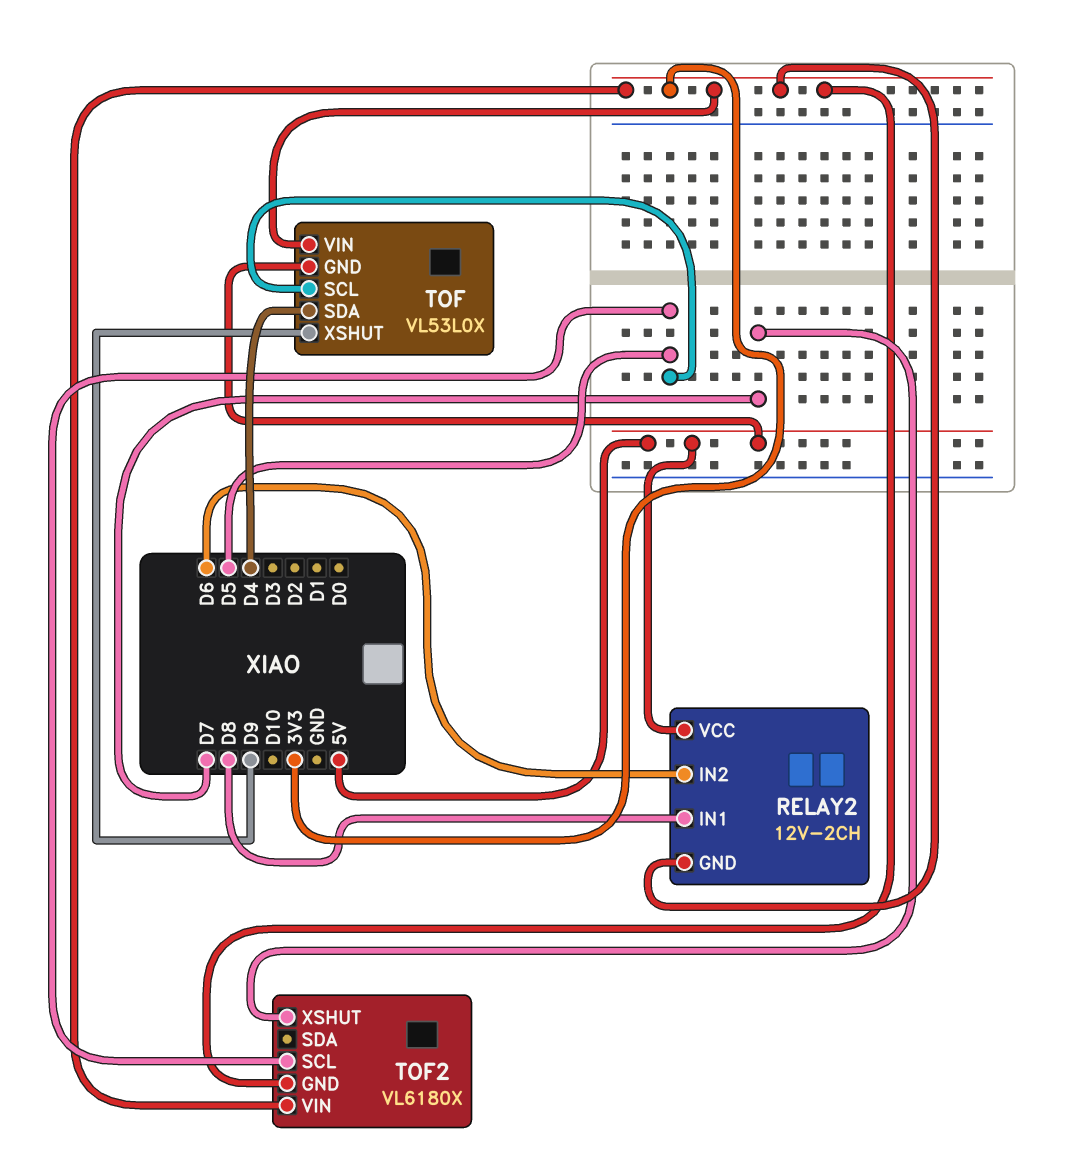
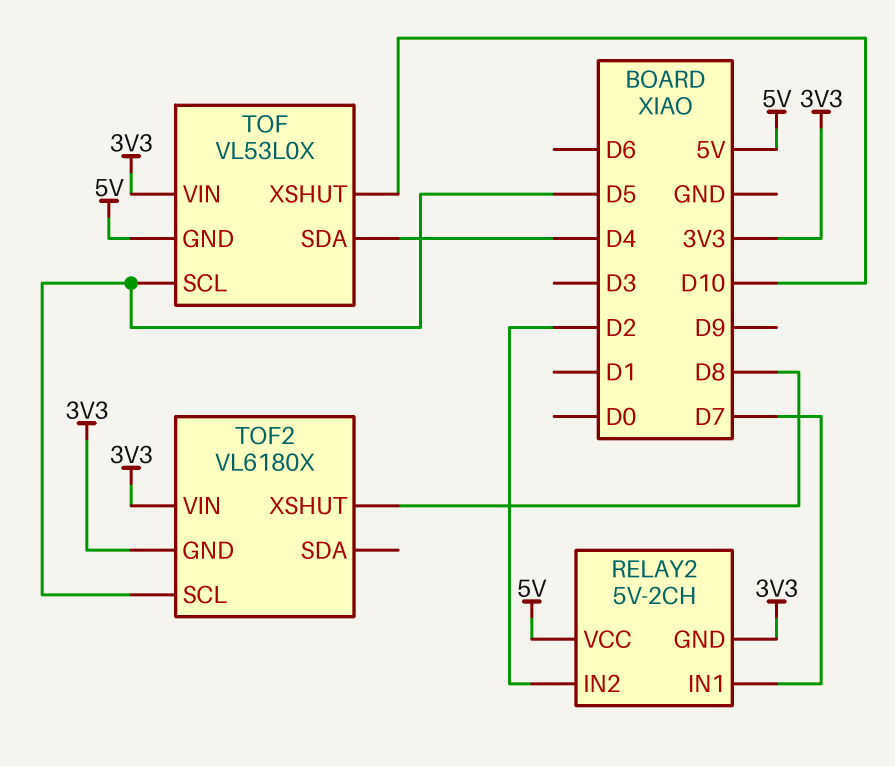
RELAY2: 12V-2CH -> 5V-2CH
RELAY2 pin IN1: D8 -> D7
RELAY2 pin IN2: D6 -> D2
TOF pin XSHUT: D9 -> D10
TOF2 pin XSHUT: D7 -> D8

